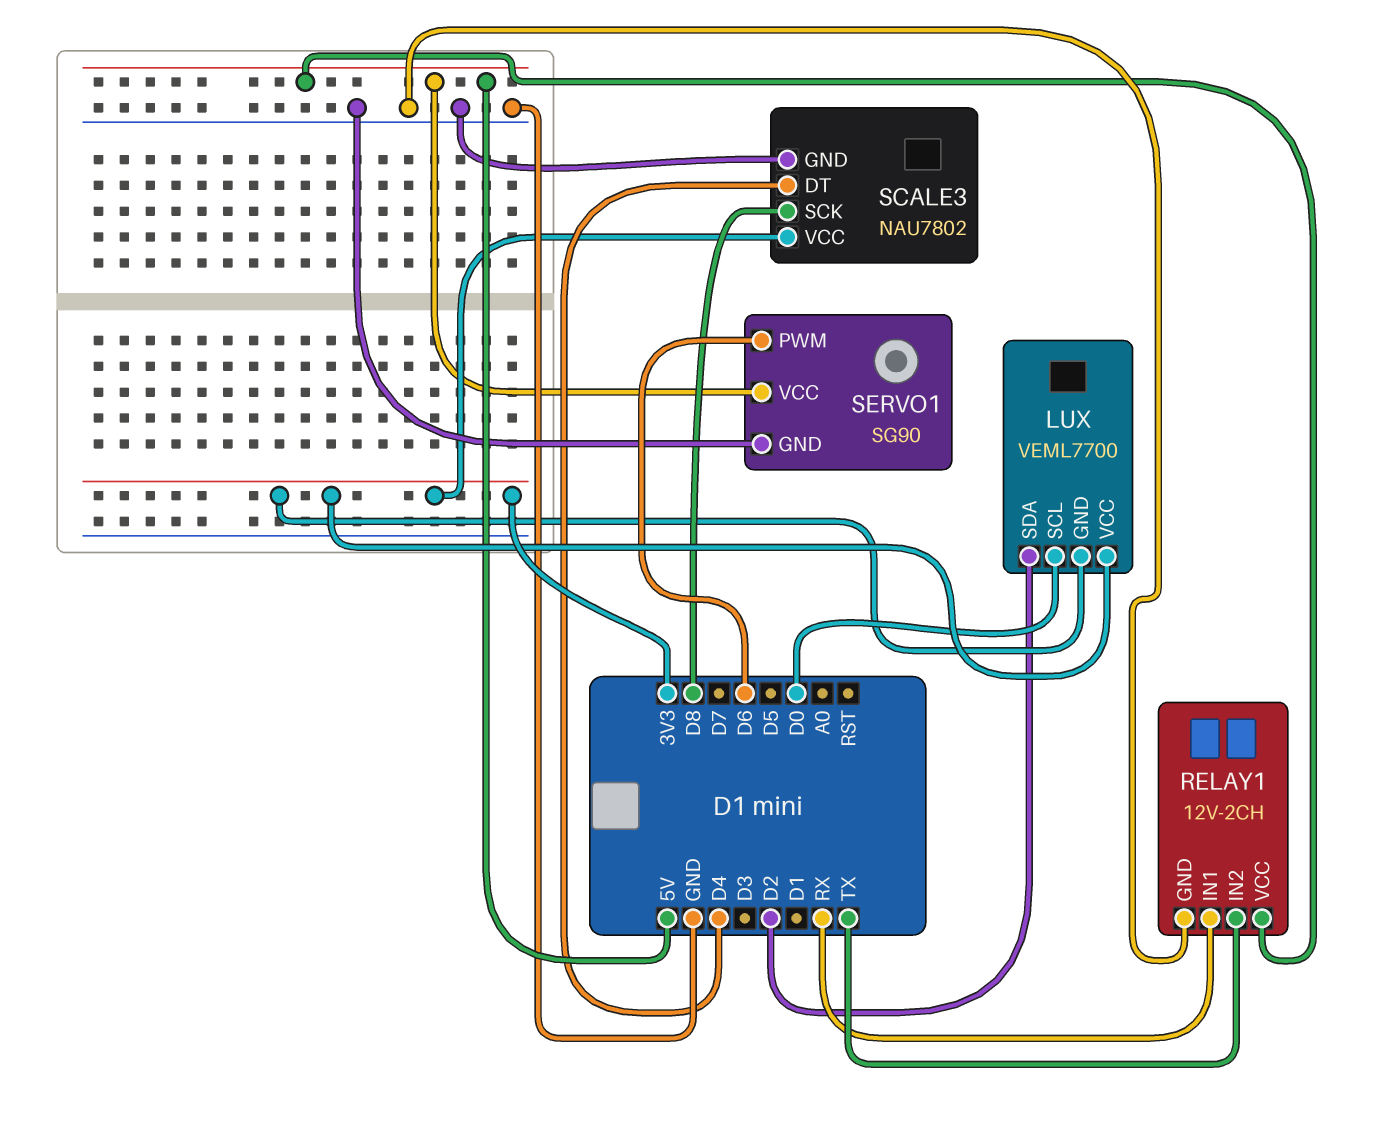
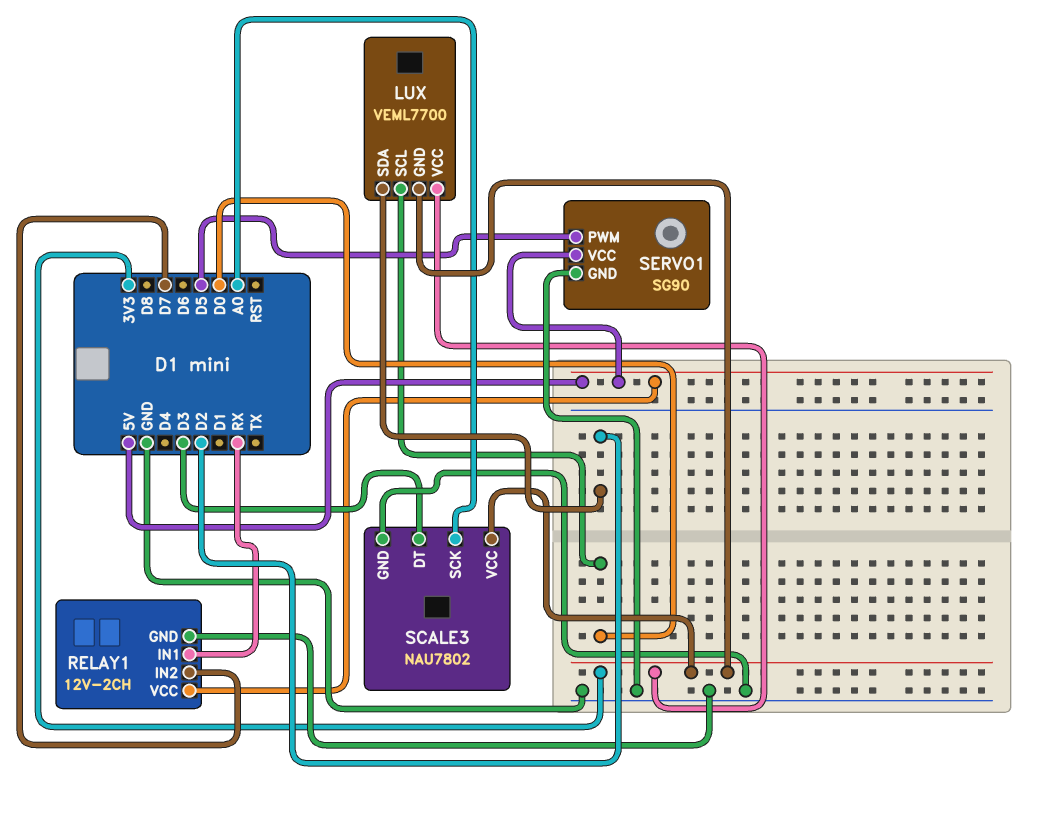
RELAY1 pin IN2: TX -> D7
SCALE3 pin DT: D4 -> D3
SCALE3 pin SCK: D8 -> A0
SERVO1 pin PWM: D6 -> D5

